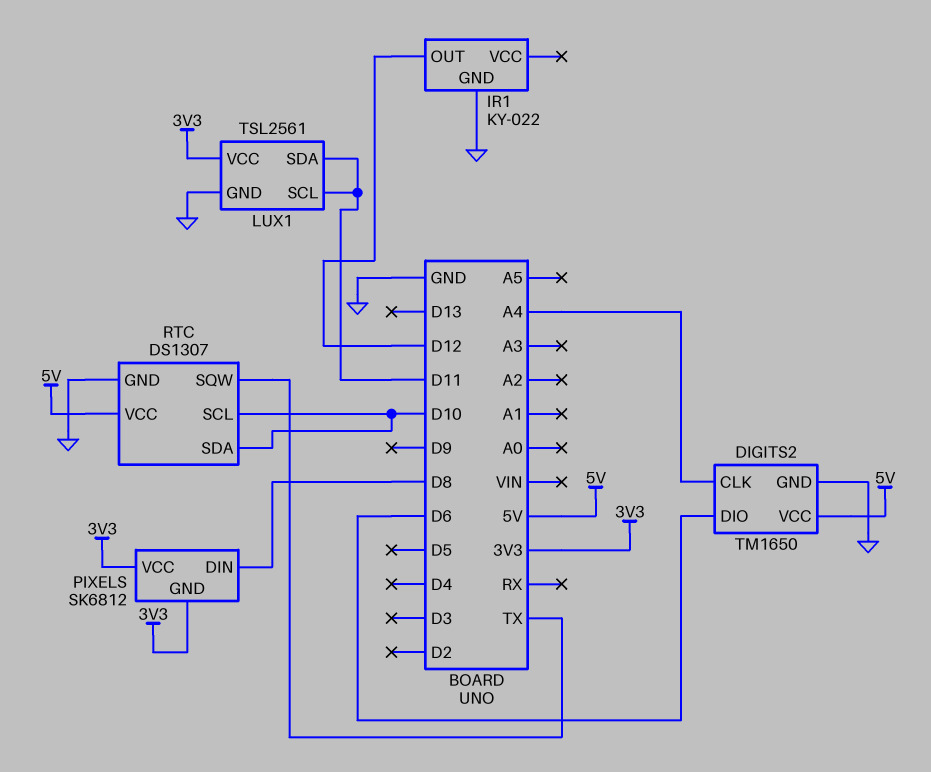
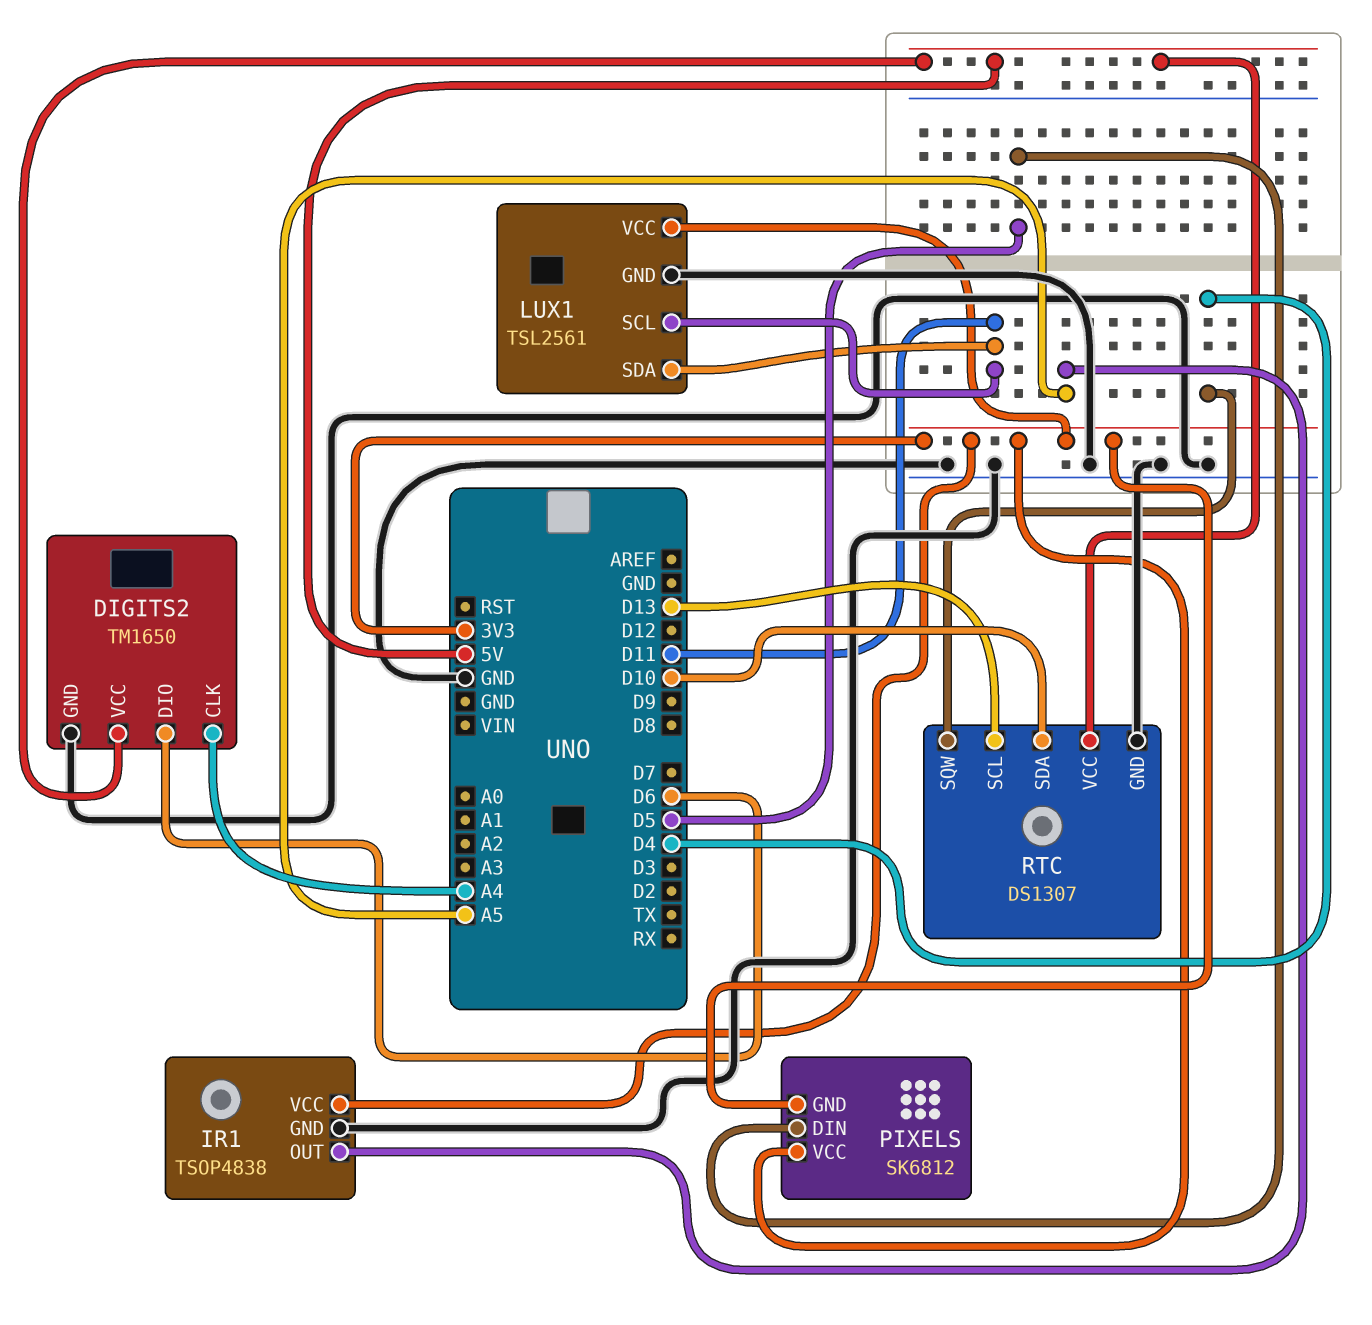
IR1: KY-022 -> TSOP4838
IR1 pin OUT: D12 -> A5
IR1 pin VCC: none -> 3V3
PIXELS pin DIN: D8 -> D5
RTC pin SCL: D10 -> D13
RTC pin SQW: TX -> D4

